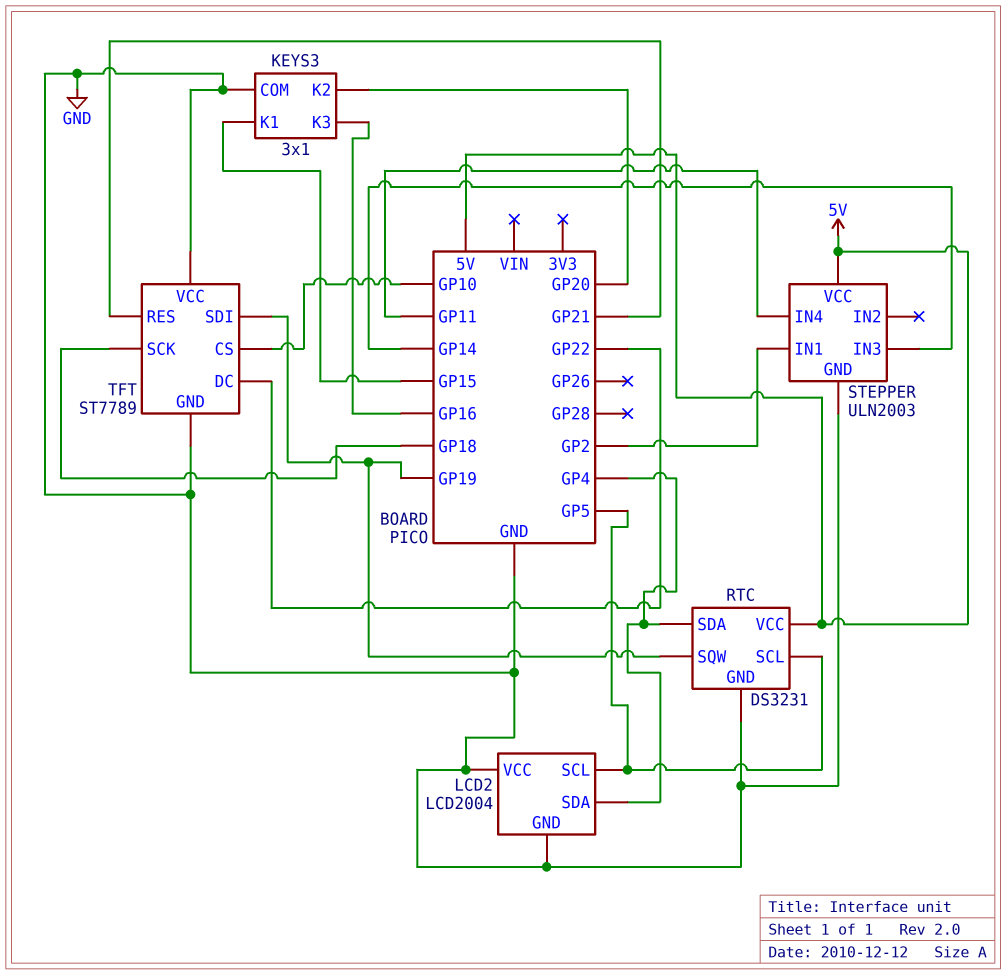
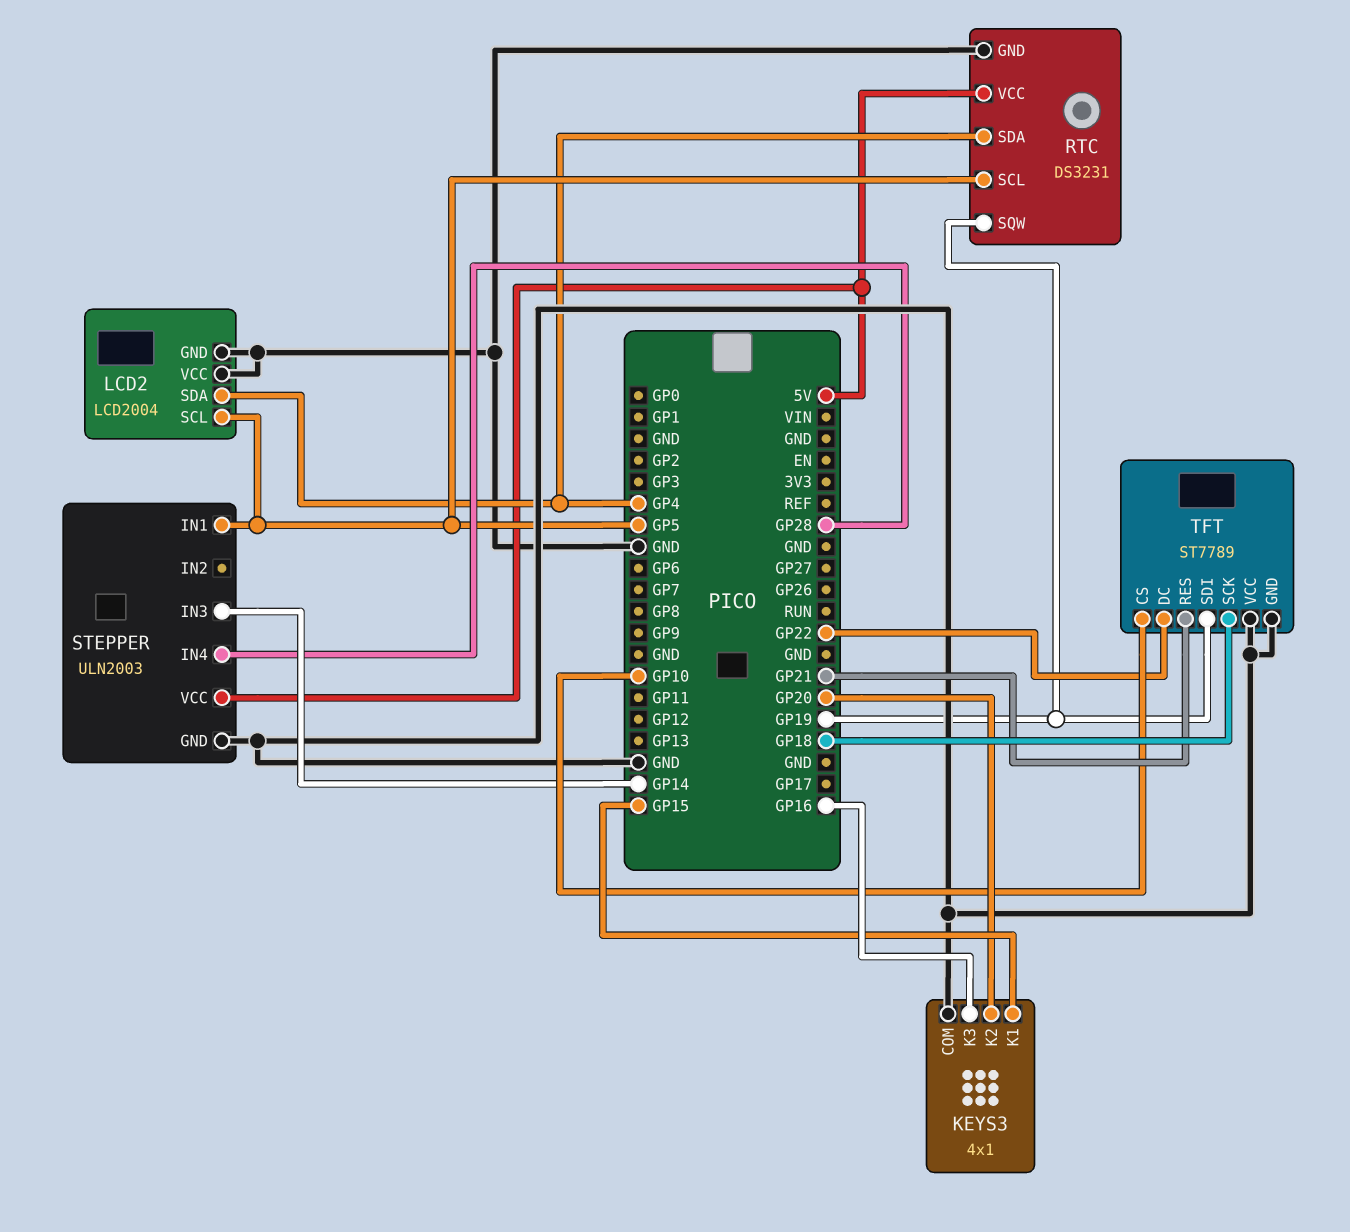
KEYS3: 3x1 -> 4x1
STEPPER pin IN1: GP2 -> GP5
STEPPER pin IN4: GP11 -> GP28

